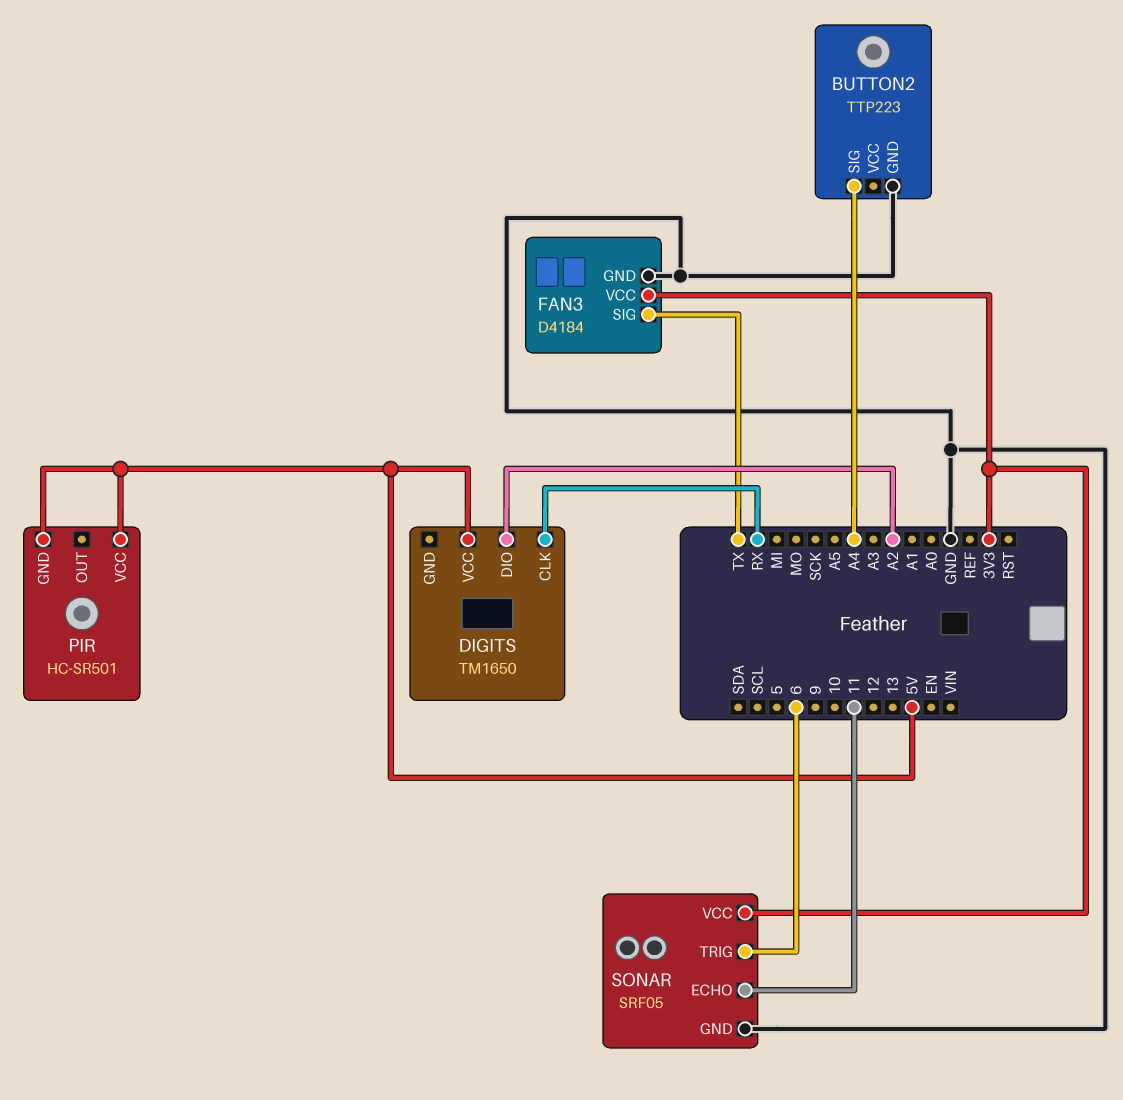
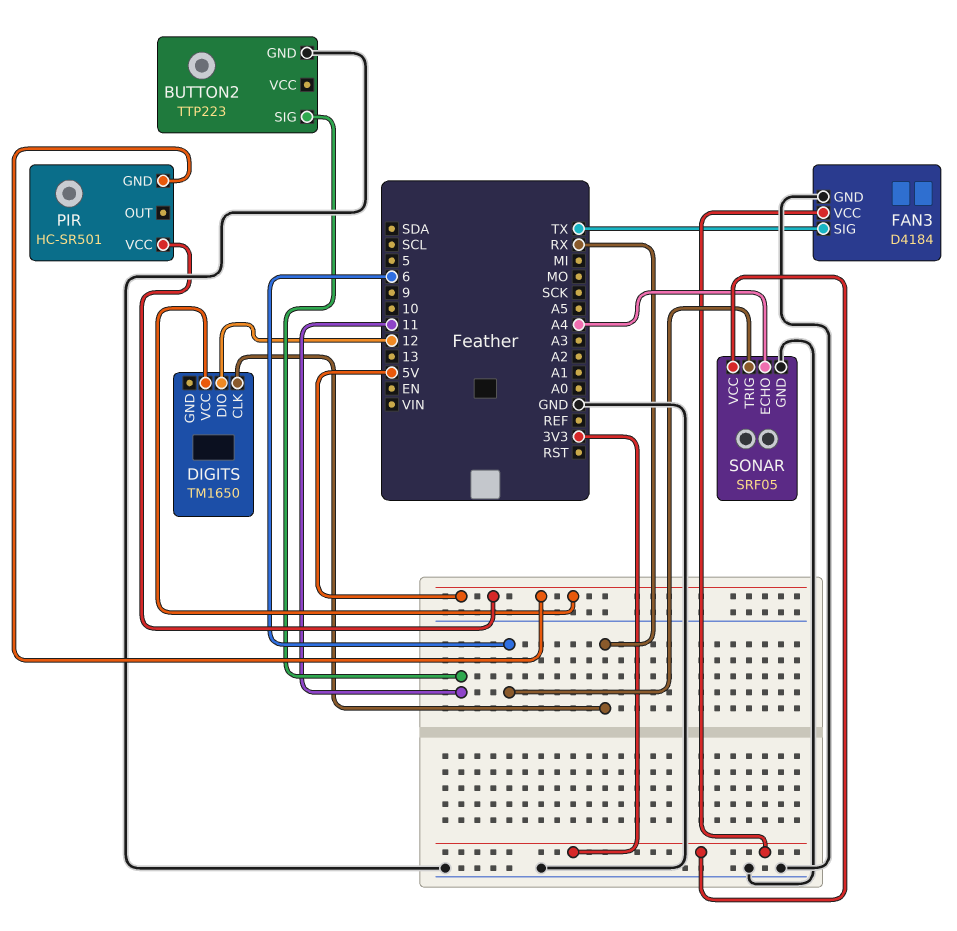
BUTTON2 pin SIG: A4 -> 11
DIGITS pin DIO: A2 -> 12
SONAR pin ECHO: 11 -> A4

